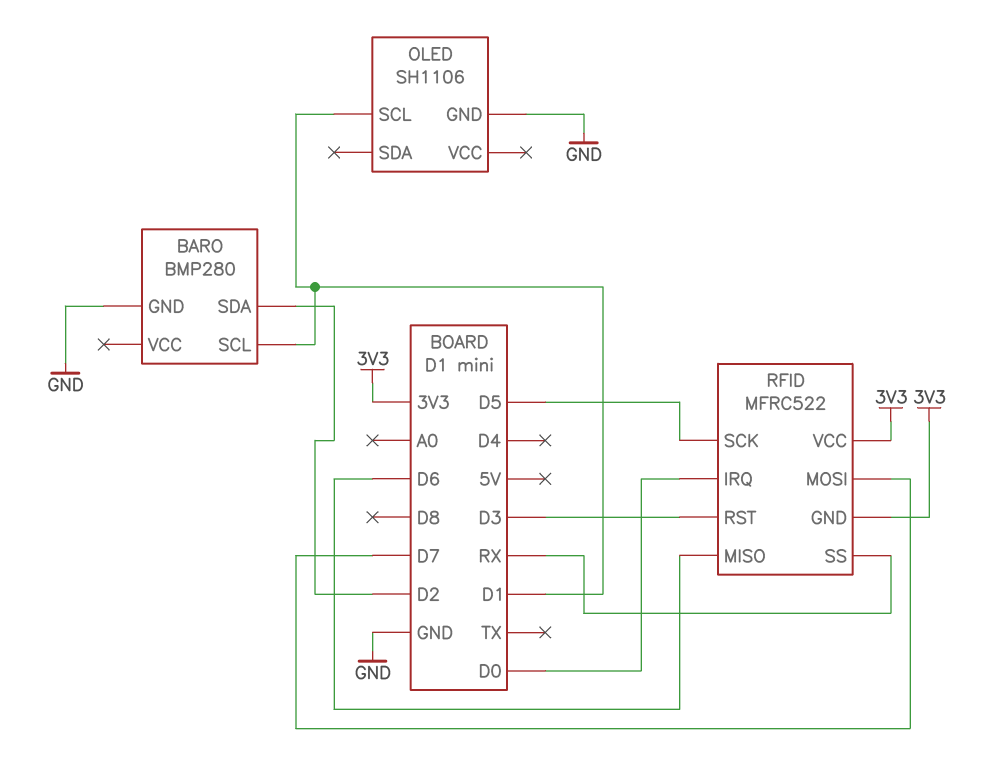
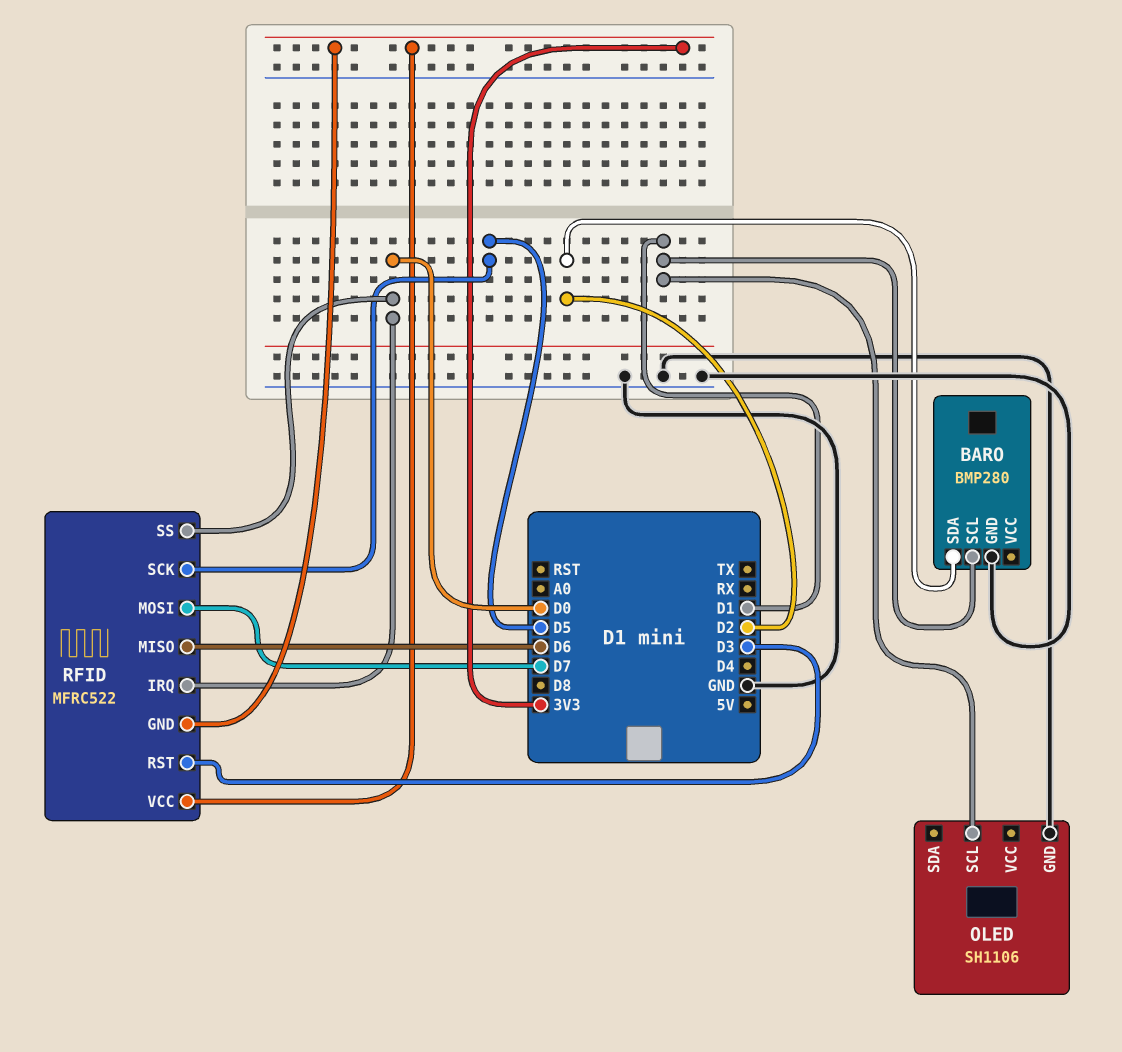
RFID pin SS: RX -> D0

